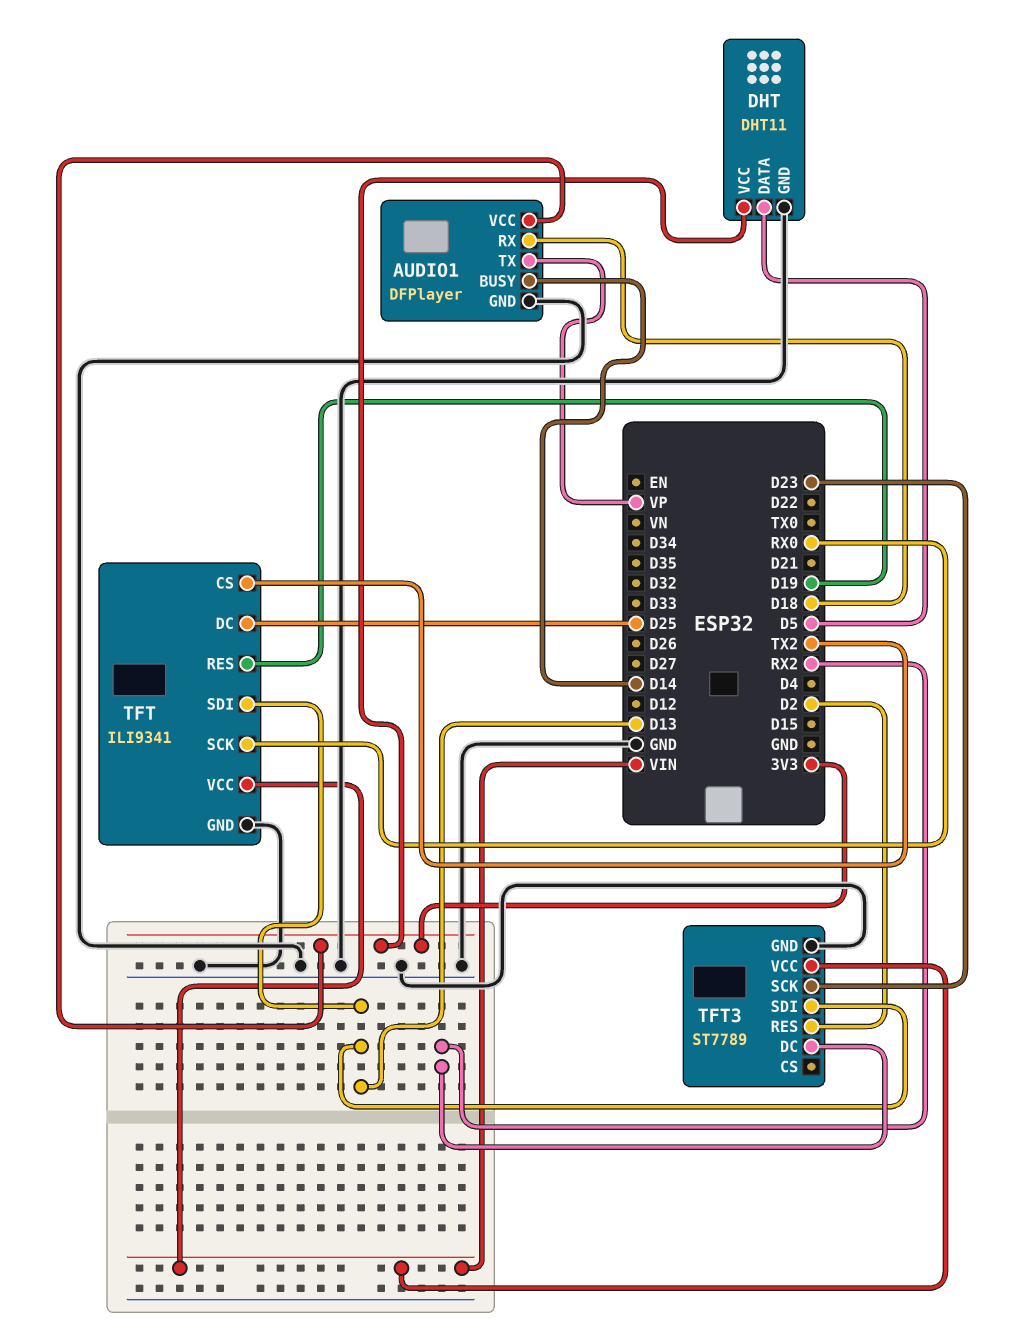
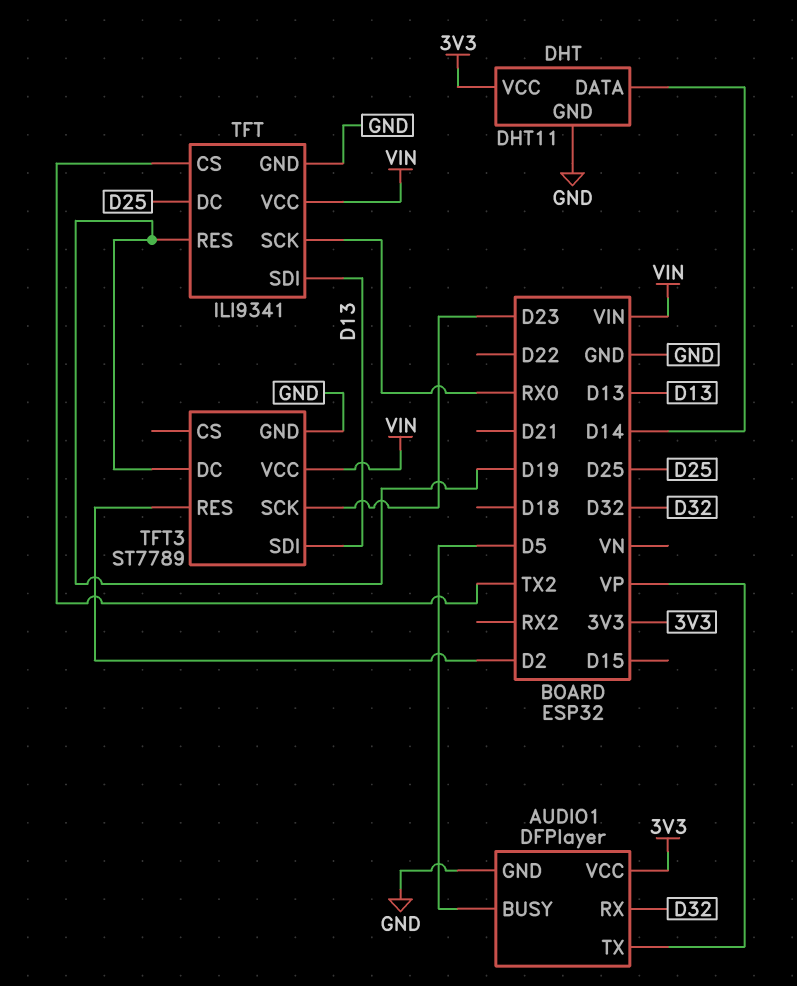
AUDIO1 pin BUSY: D14 -> D5
AUDIO1 pin RX: D18 -> D32
DHT pin DATA: D5 -> D14
TFT3 pin DC: RX2 -> D19

